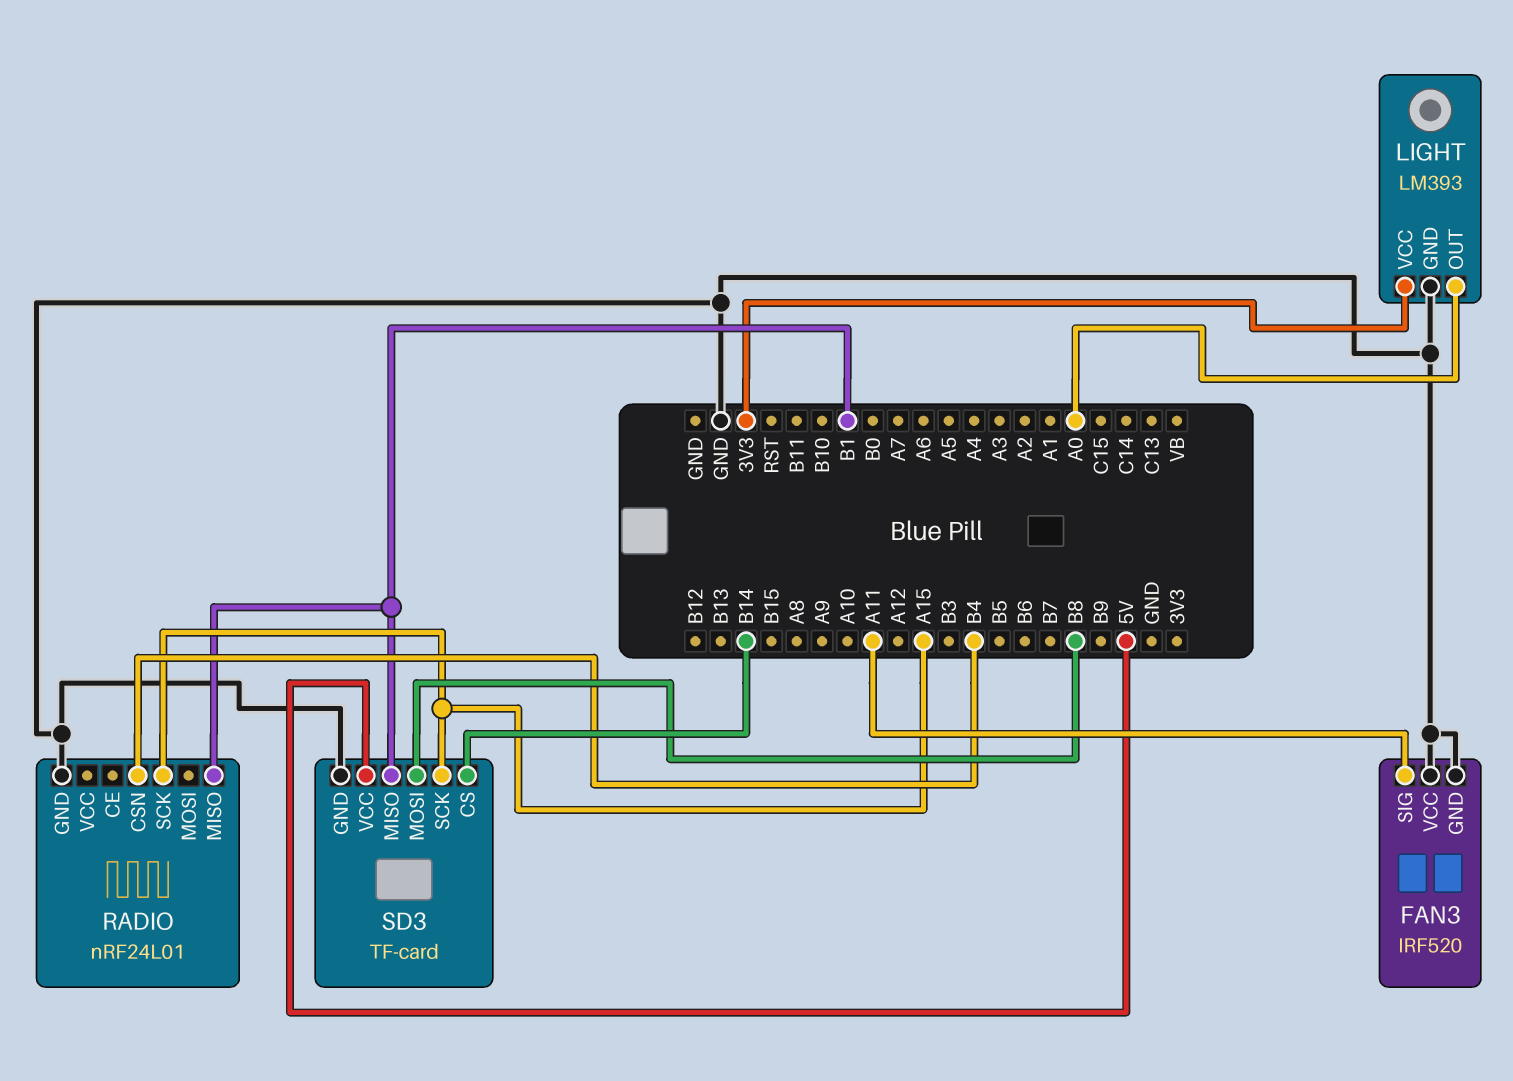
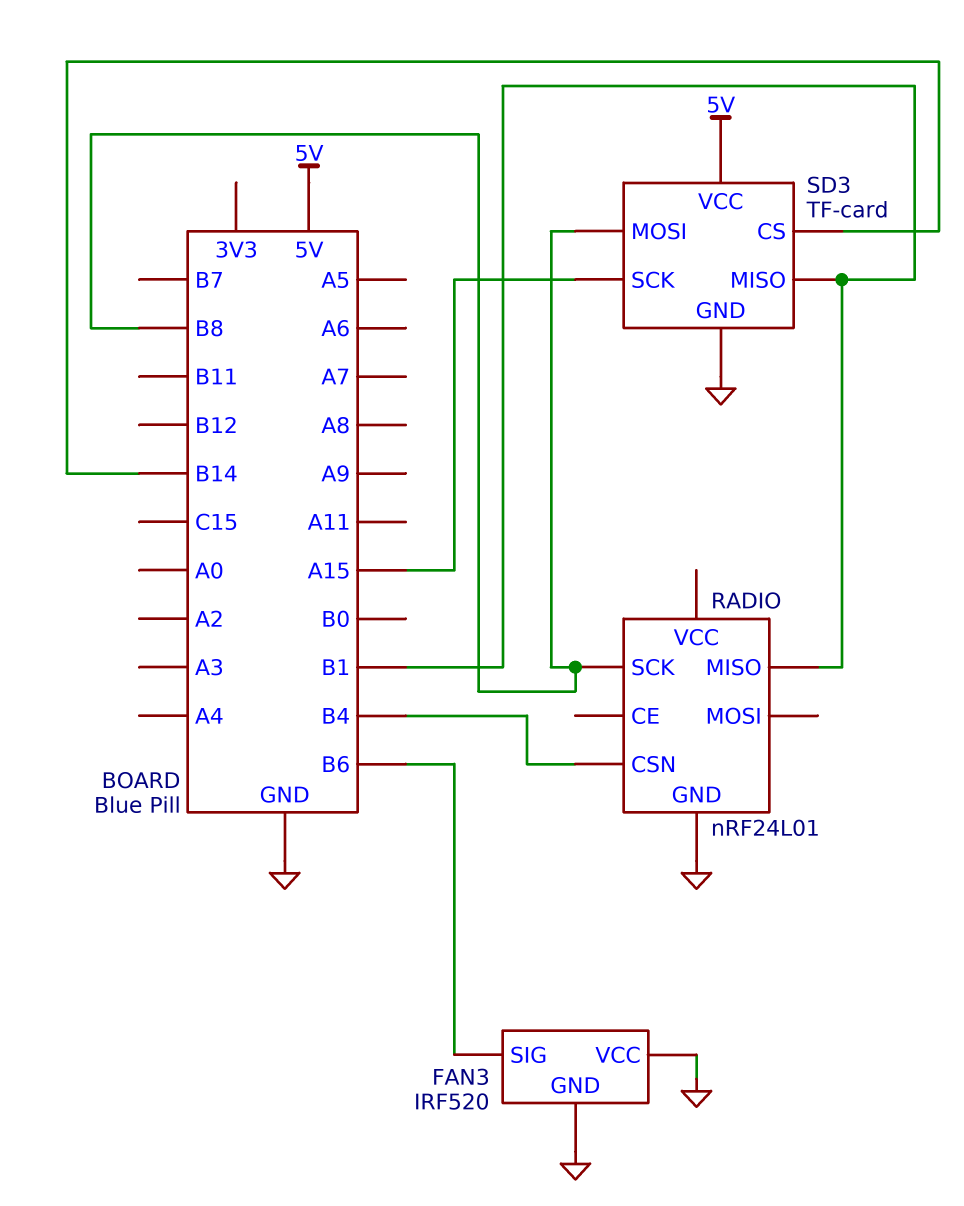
FAN3 pin SIG: A11 -> B6
LIGHT: LM393 -> none
LIGHT pin GND: GND -> none
LIGHT pin OUT: A0 -> none
LIGHT pin VCC: 3V3 -> none
RADIO pin SCK: A15 -> B8

